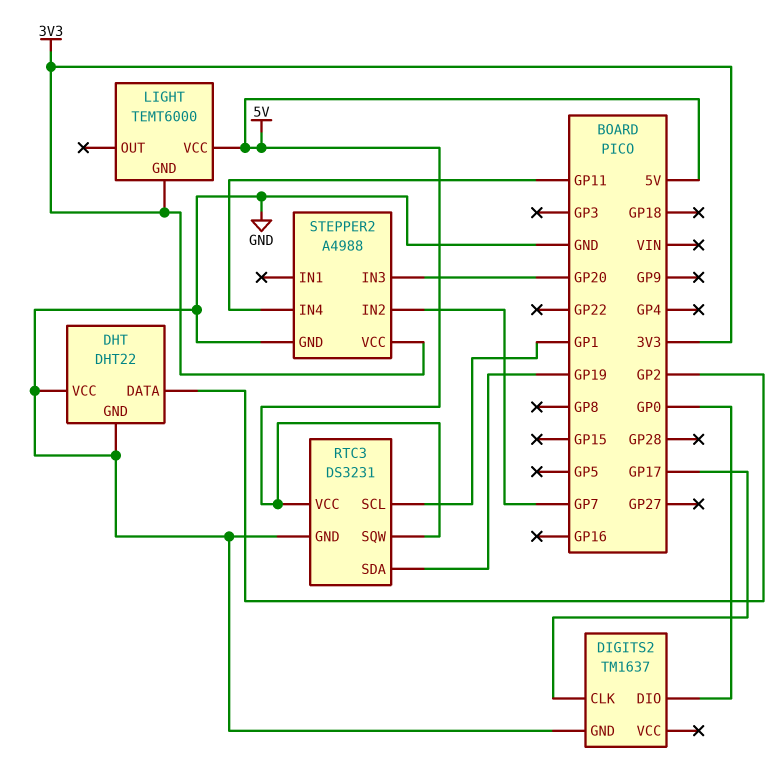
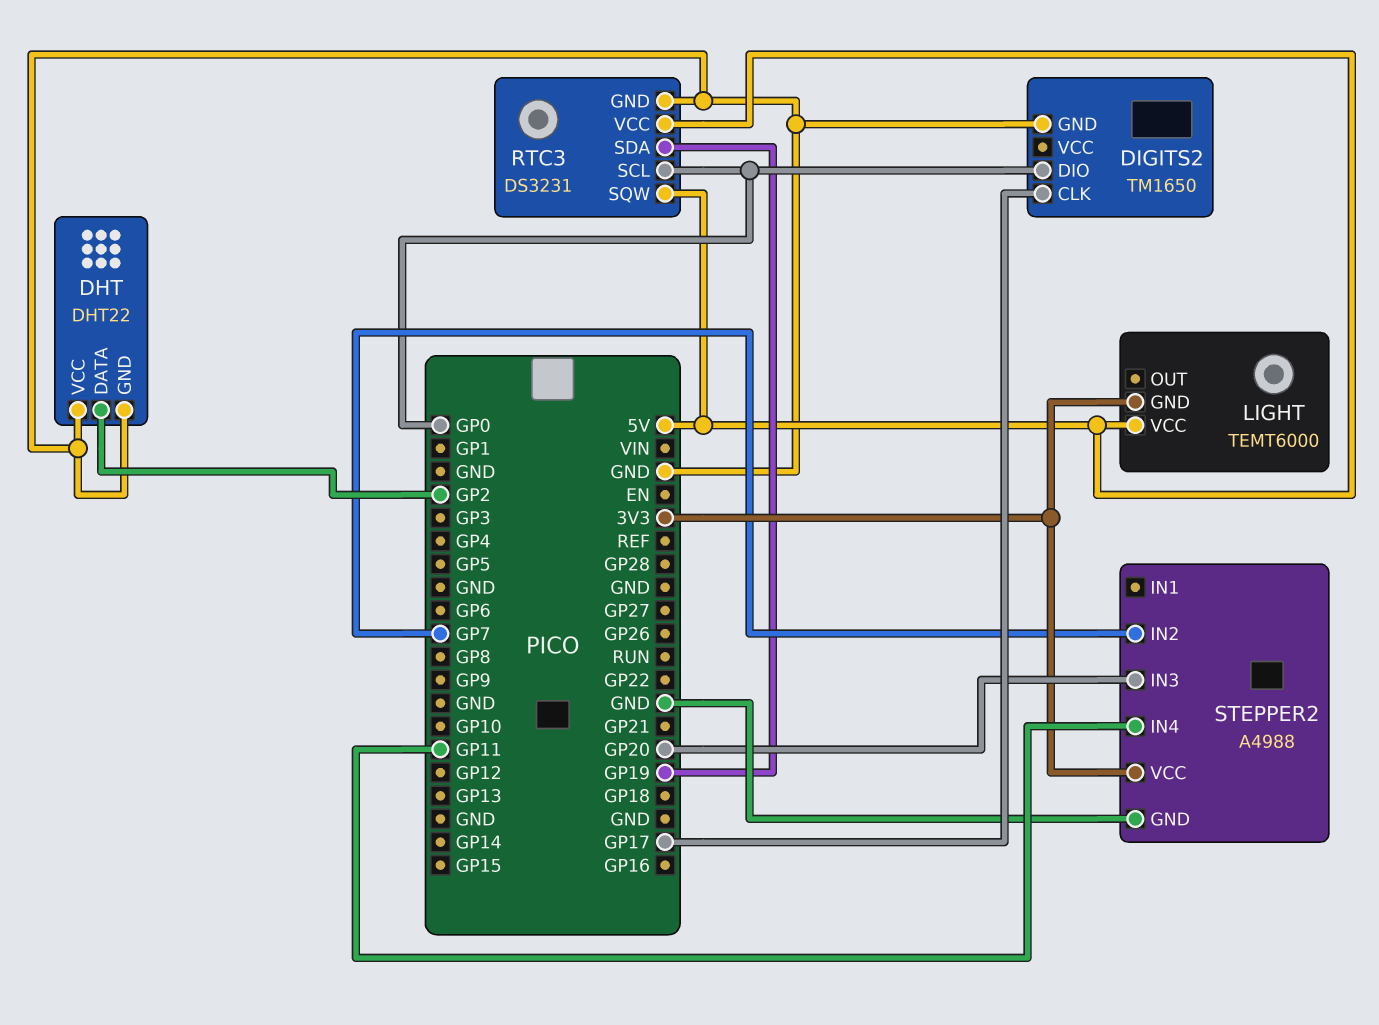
DIGITS2: TM1637 -> TM1650
RTC3 pin SCL: GP1 -> GP0

